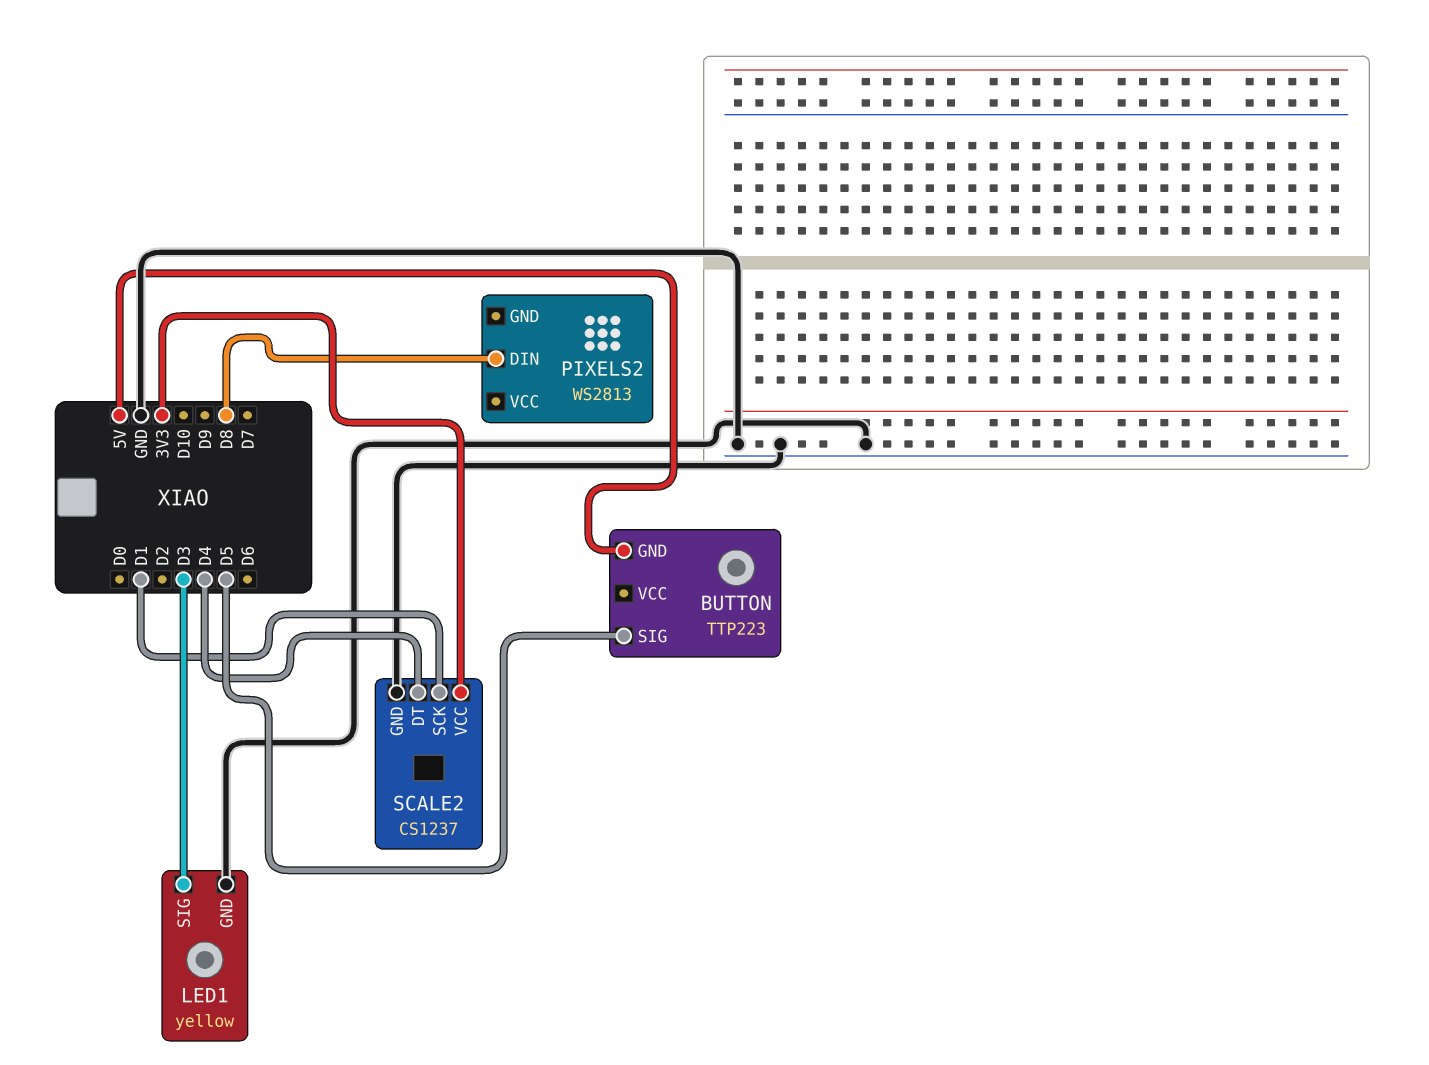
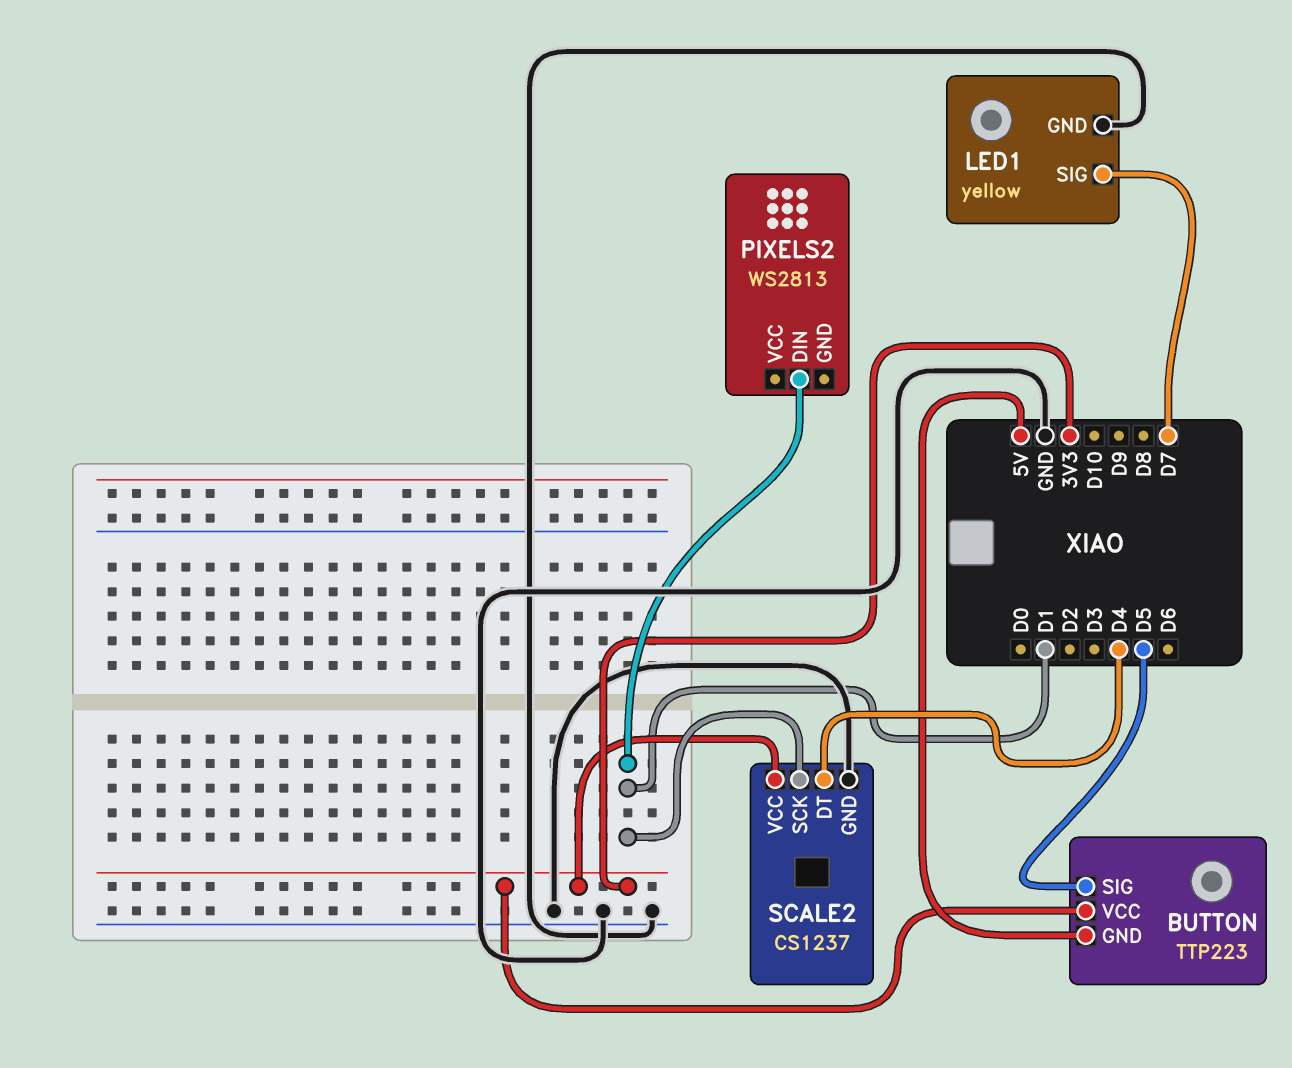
BUTTON pin VCC: none -> 3V3
LED1 pin SIG: D3 -> D7
PIXELS2 pin DIN: D8 -> D1

